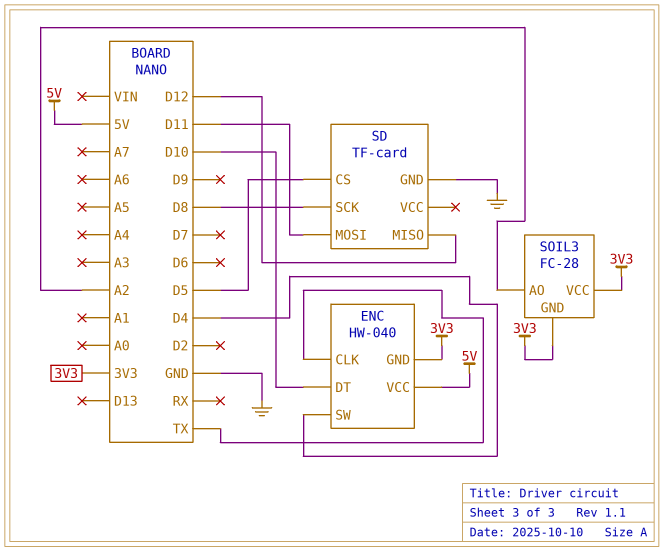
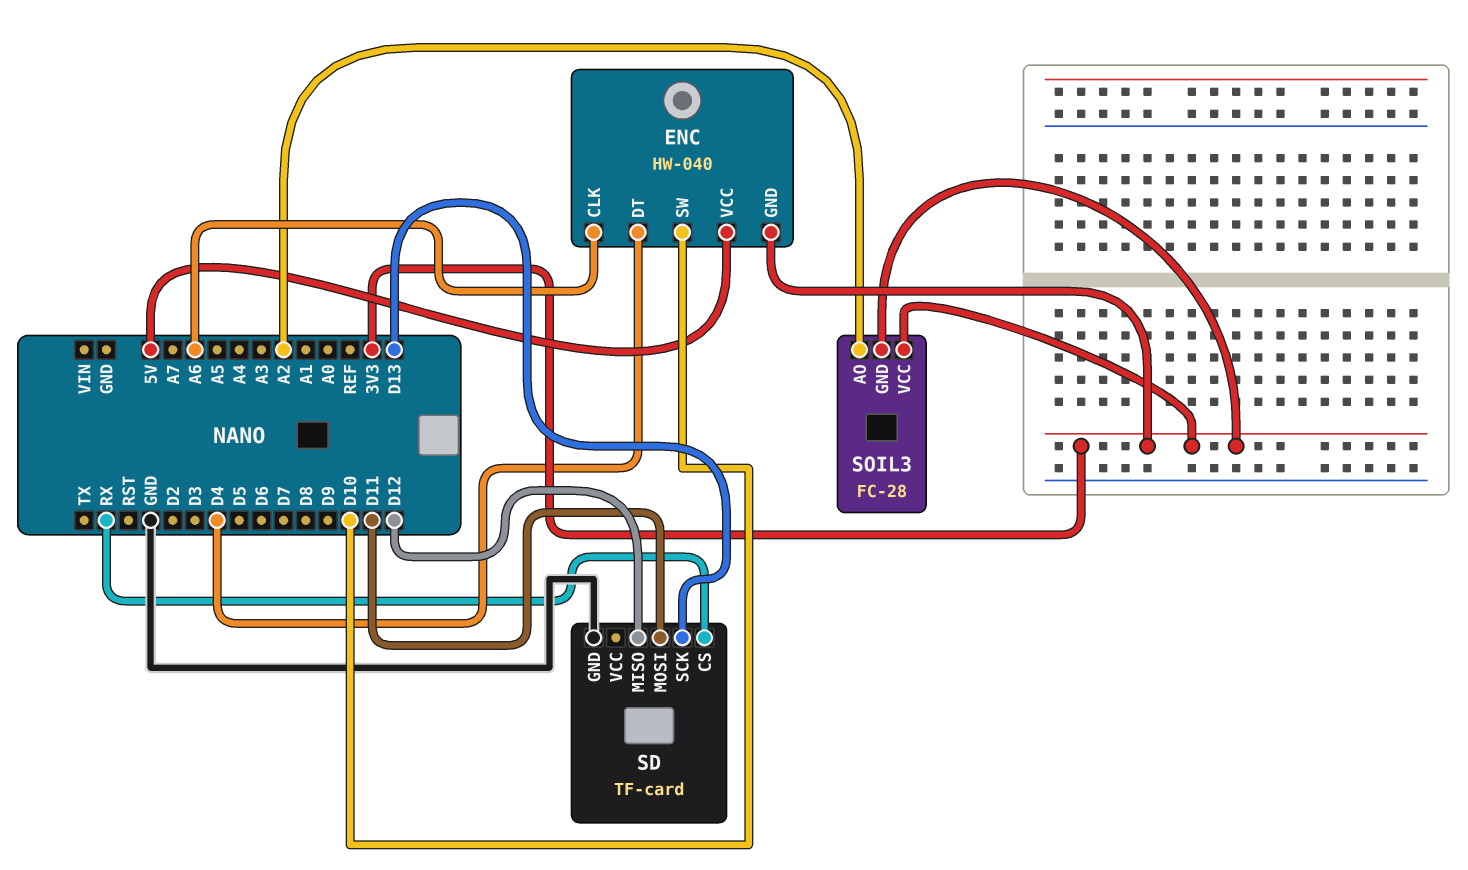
ENC pin CLK: TX -> A6
ENC pin DT: D10 -> D4
ENC pin SW: D4 -> D10
SD pin CS: D5 -> RX
SD pin SCK: D8 -> D13

